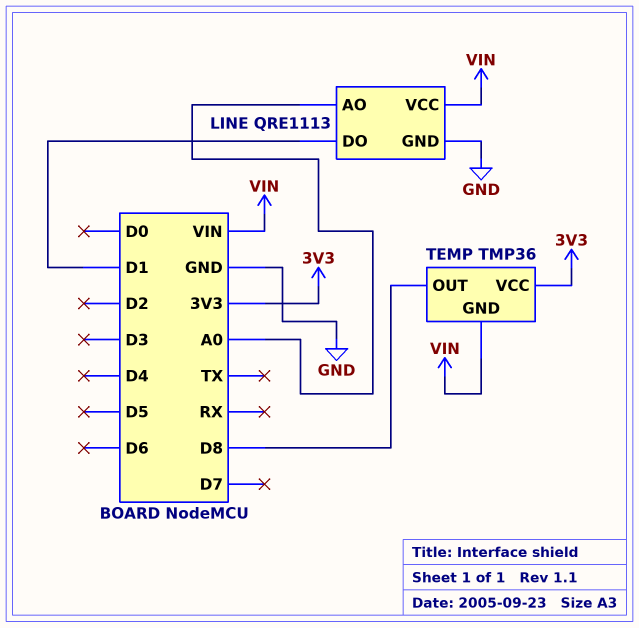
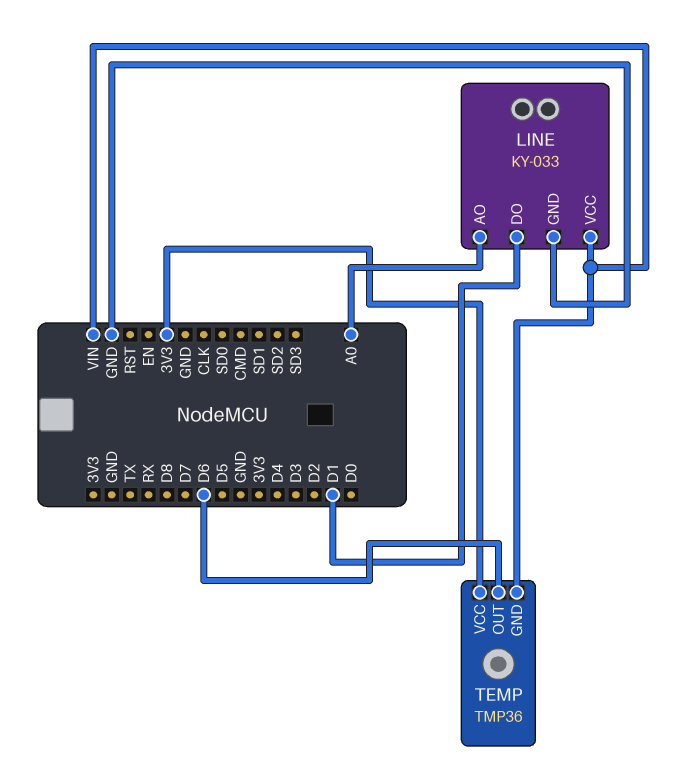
LINE: QRE1113 -> KY-033
TEMP pin OUT: D8 -> D6

